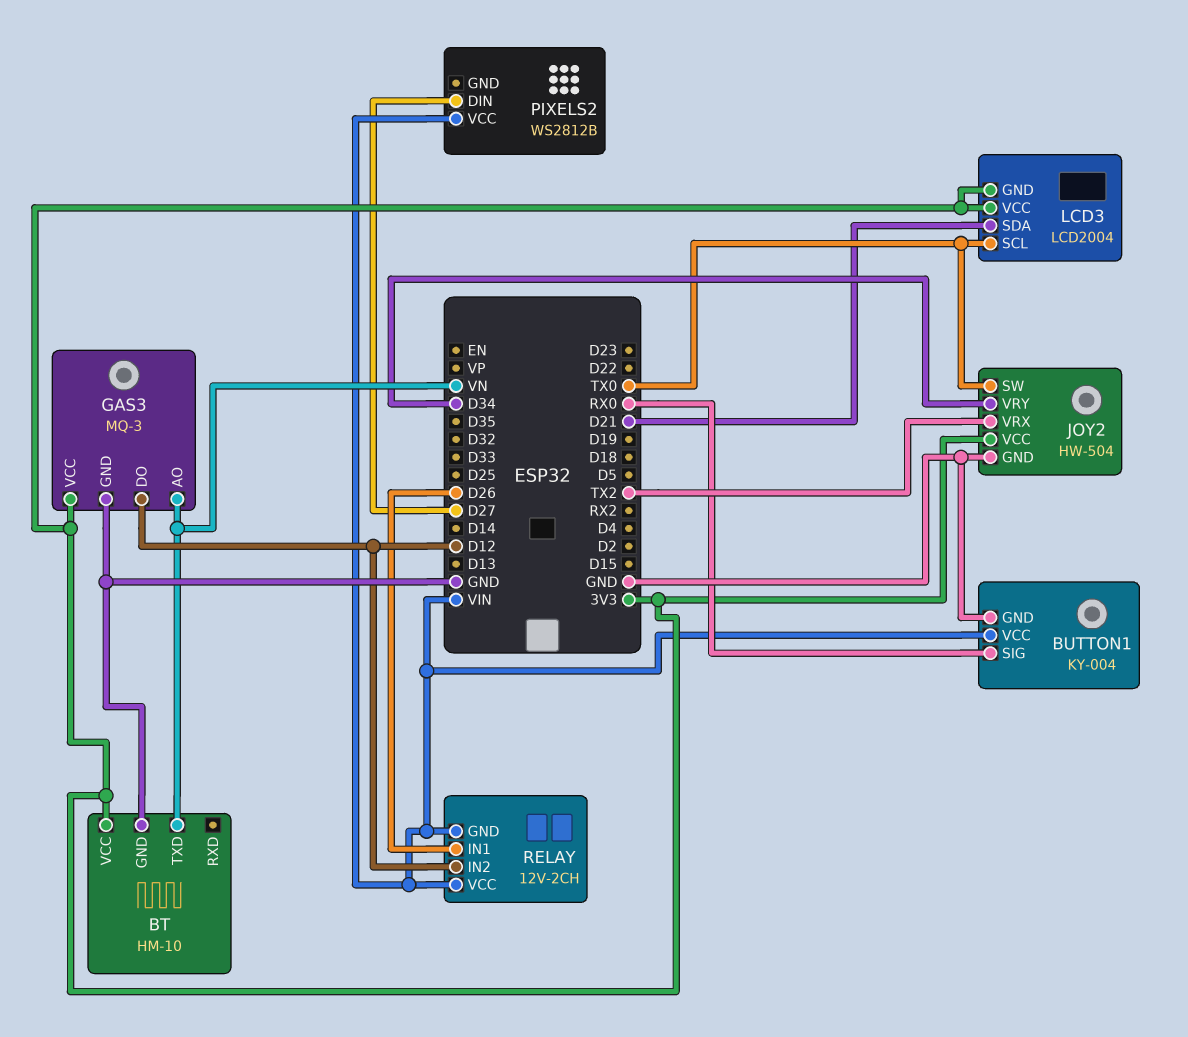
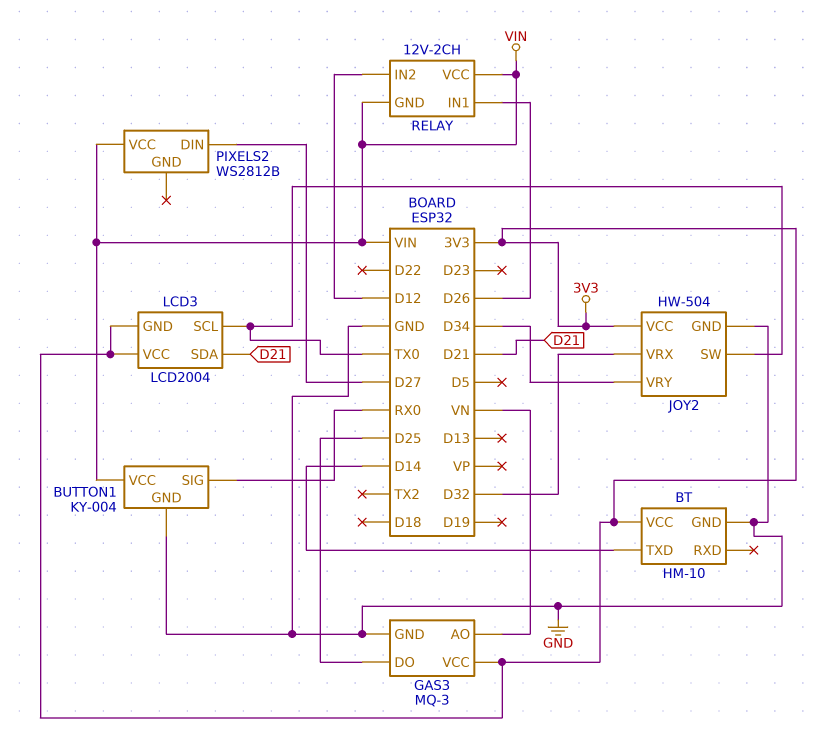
BT pin TXD: VN -> D14
GAS3 pin DO: D12 -> D25
JOY2 pin VRX: TX2 -> D32

